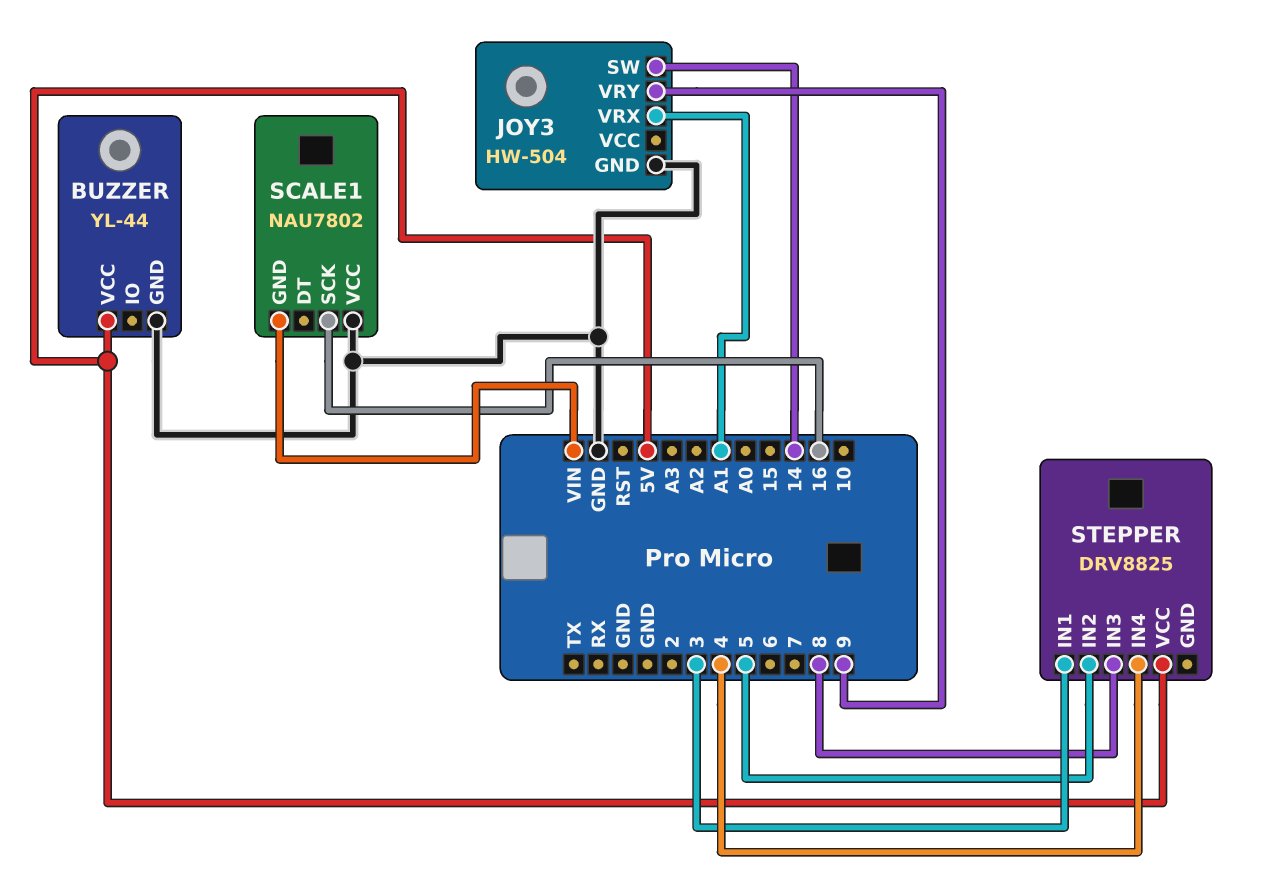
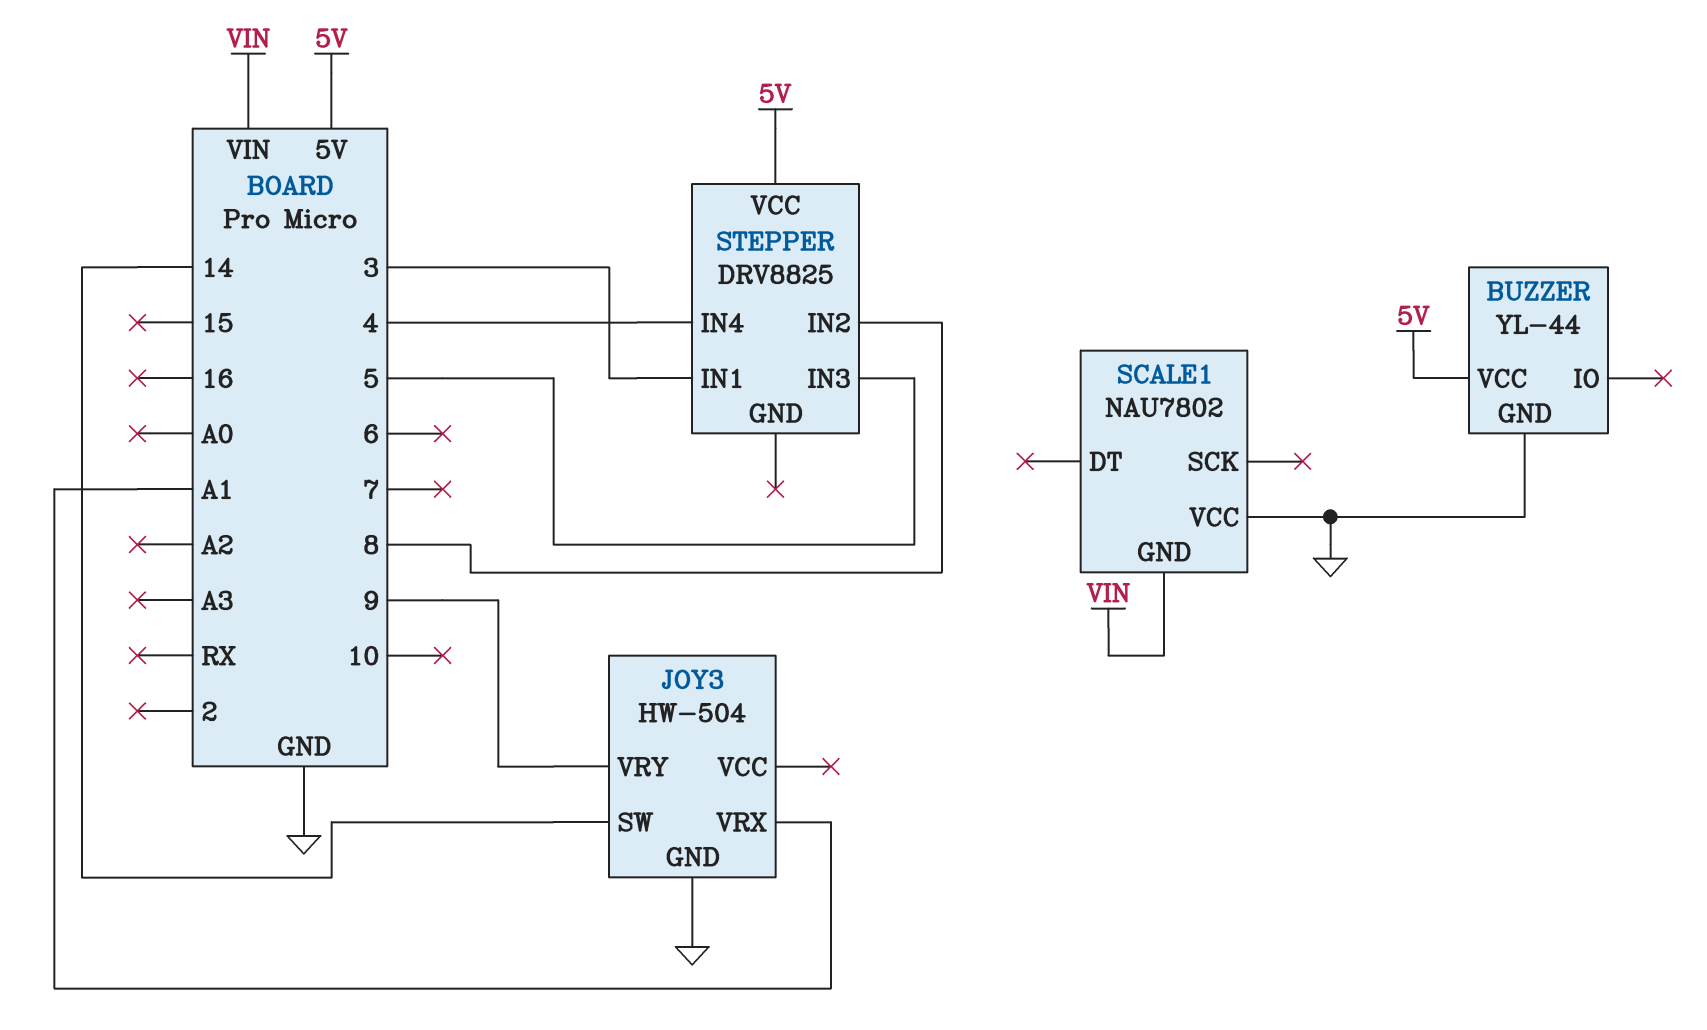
SCALE1 pin SCK: 16 -> none
STEPPER pin IN2: 5 -> 8
STEPPER pin IN3: 8 -> 5

